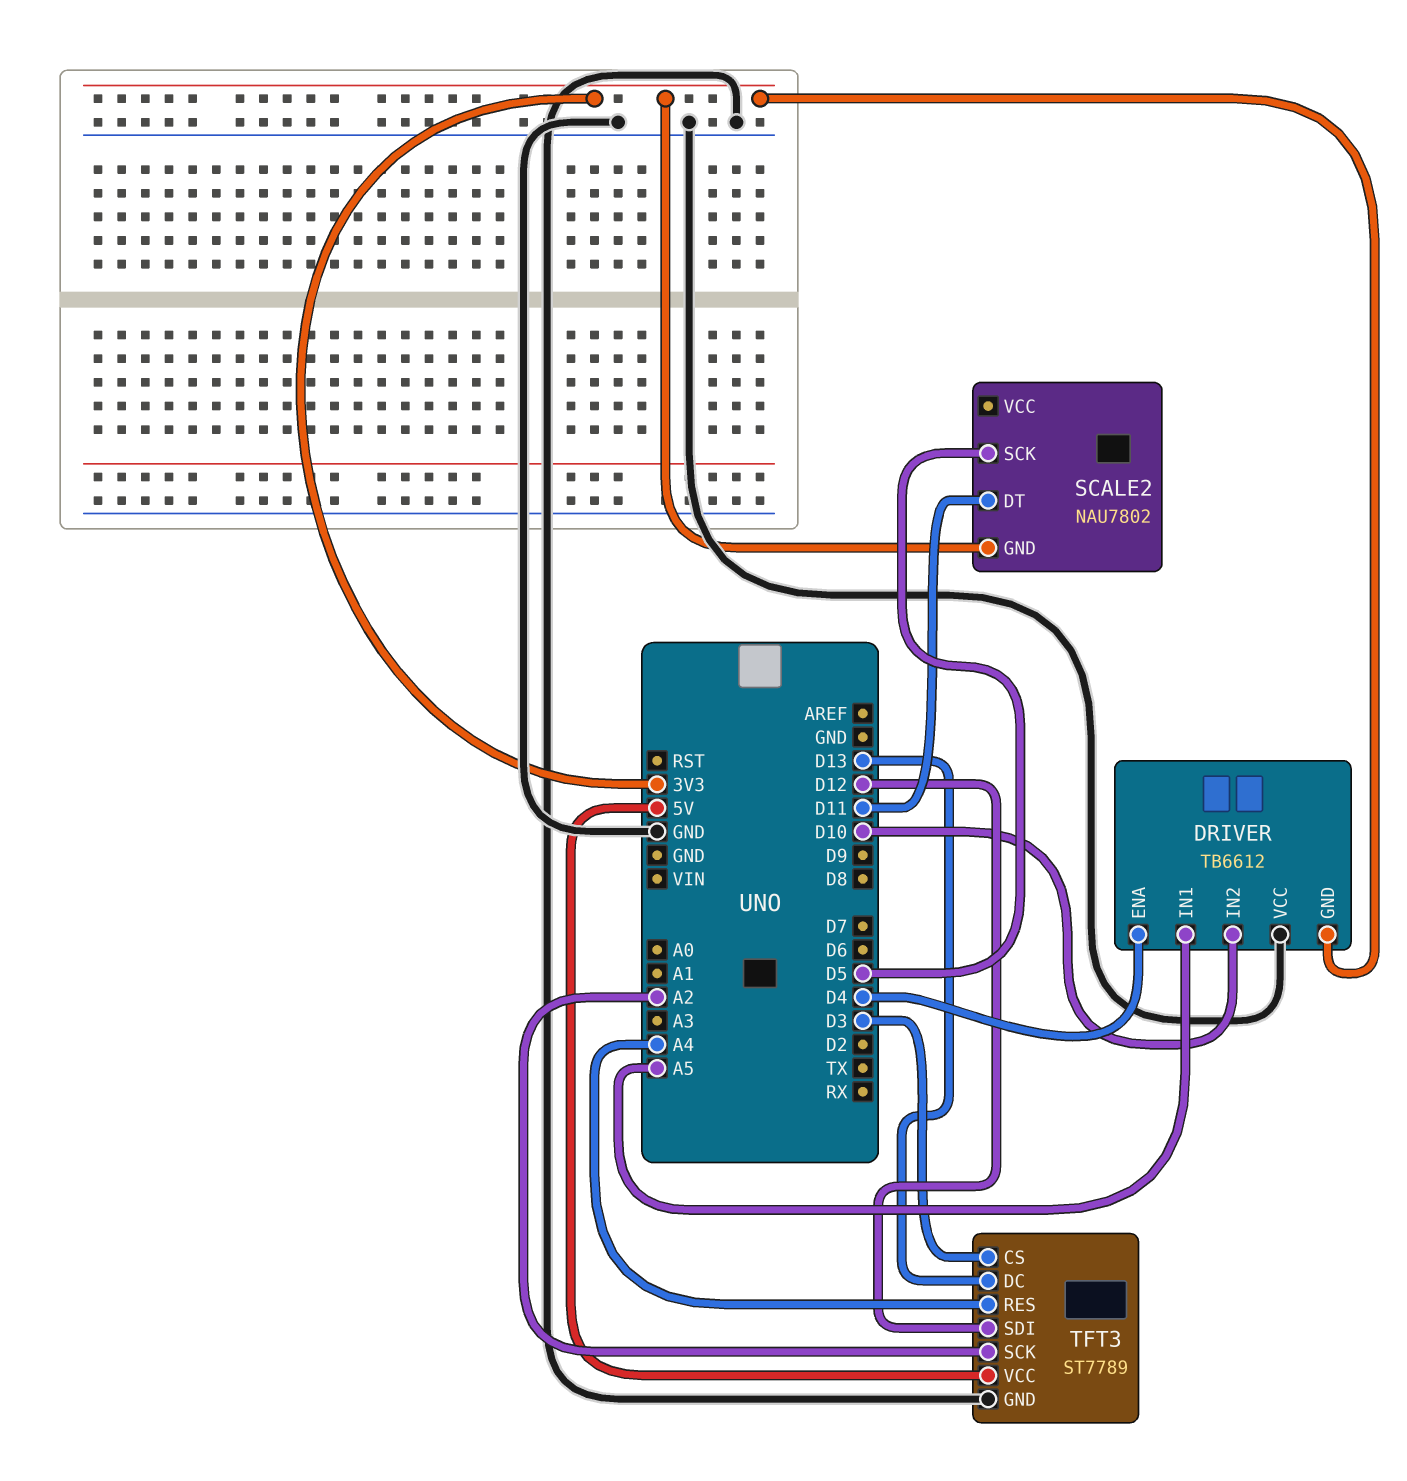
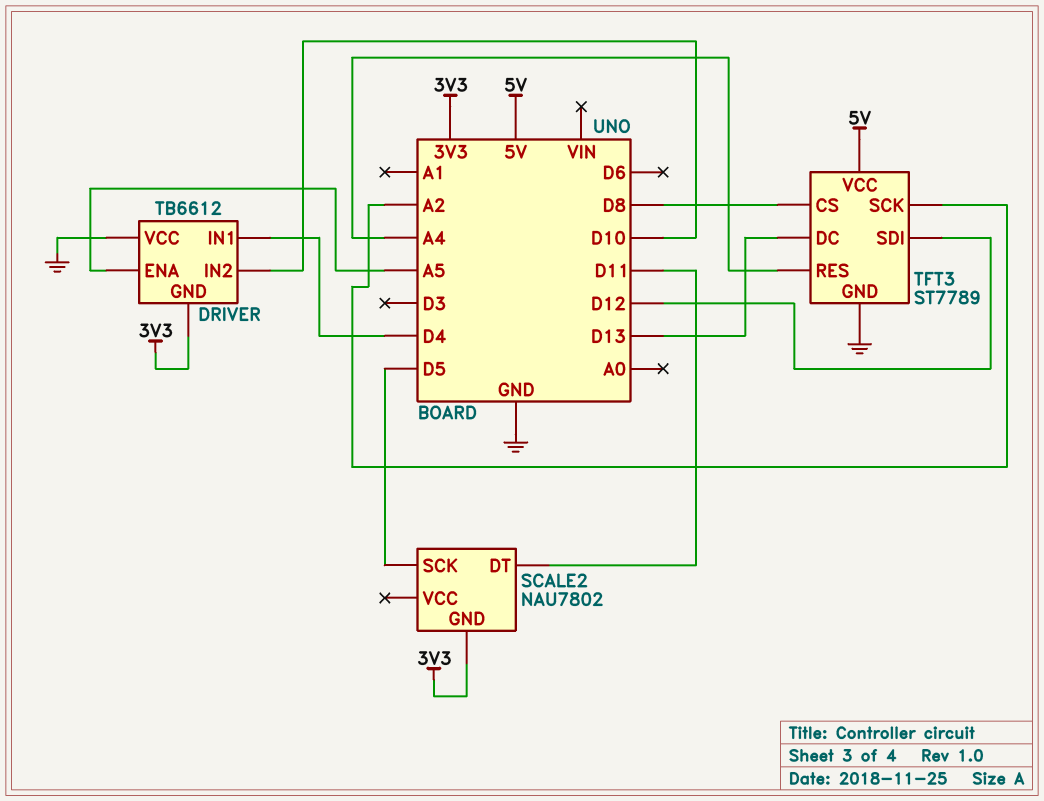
DRIVER pin ENA: D4 -> A5
DRIVER pin IN1: A5 -> D4
TFT3 pin CS: D3 -> D8

